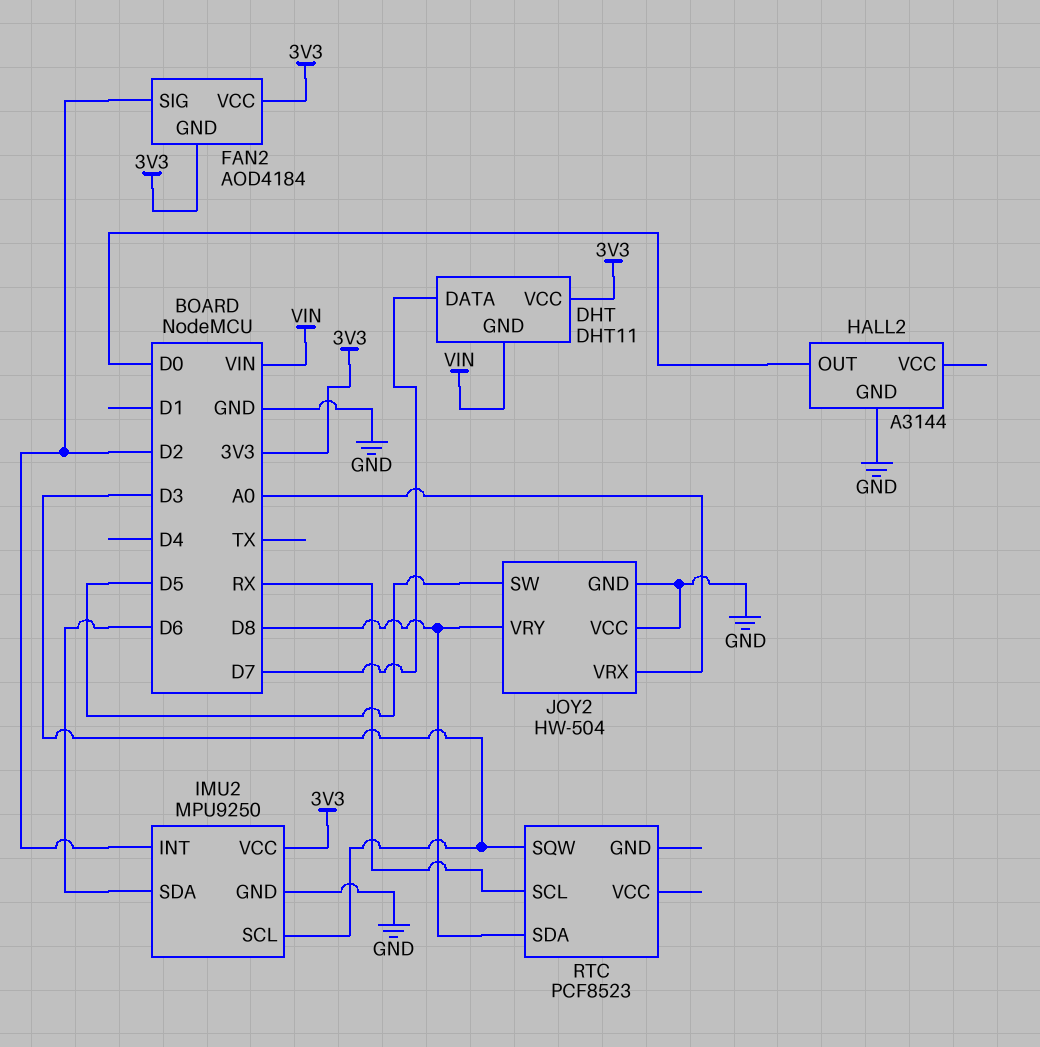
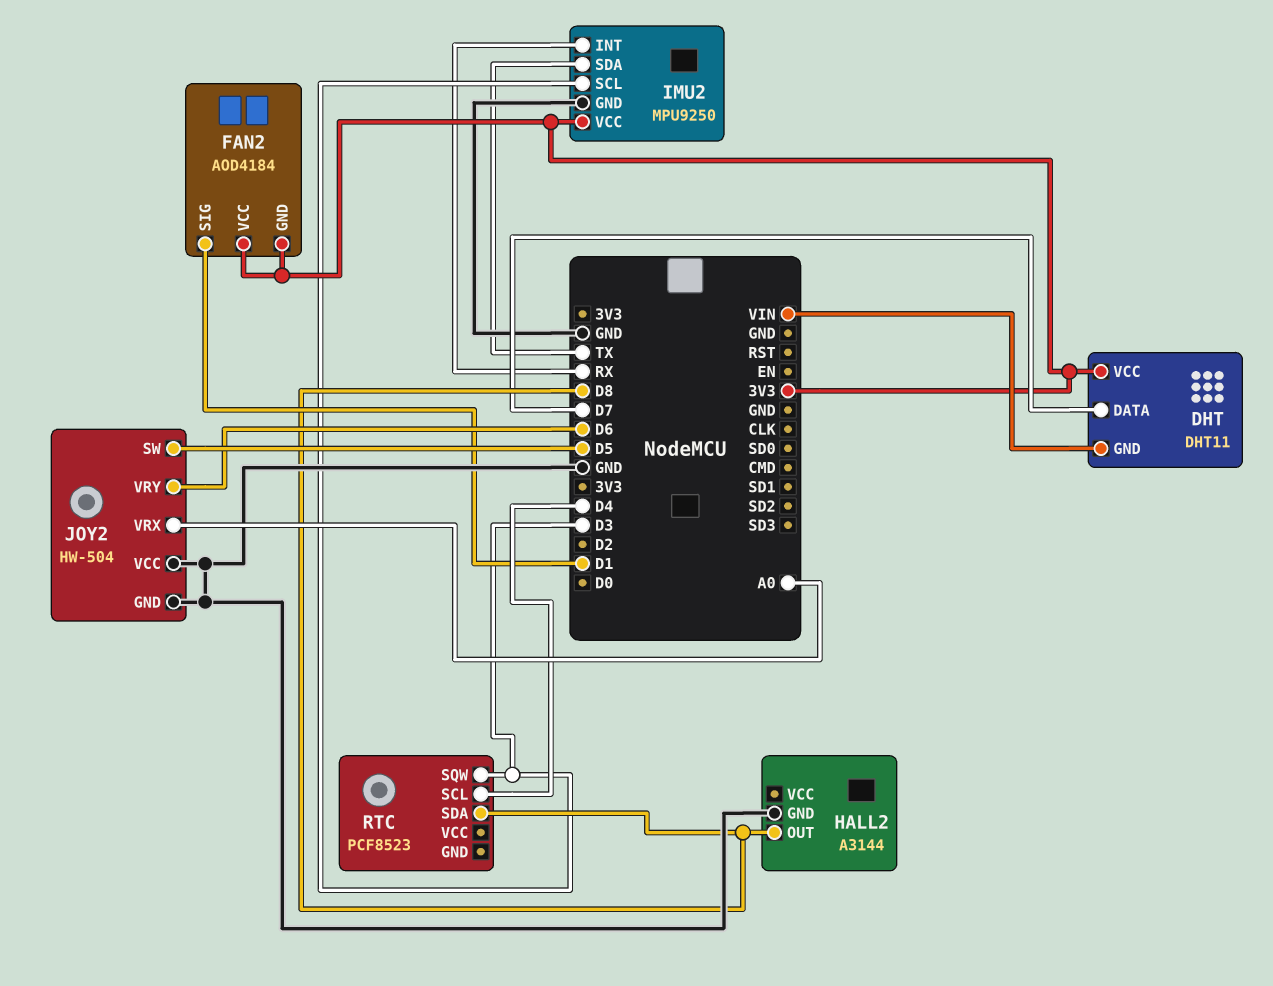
FAN2 pin SIG: D2 -> D1
HALL2 pin OUT: D0 -> D8
IMU2 pin INT: D2 -> RX
IMU2 pin SDA: D6 -> TX
JOY2 pin VRY: D8 -> D6
RTC pin SCL: RX -> D4

